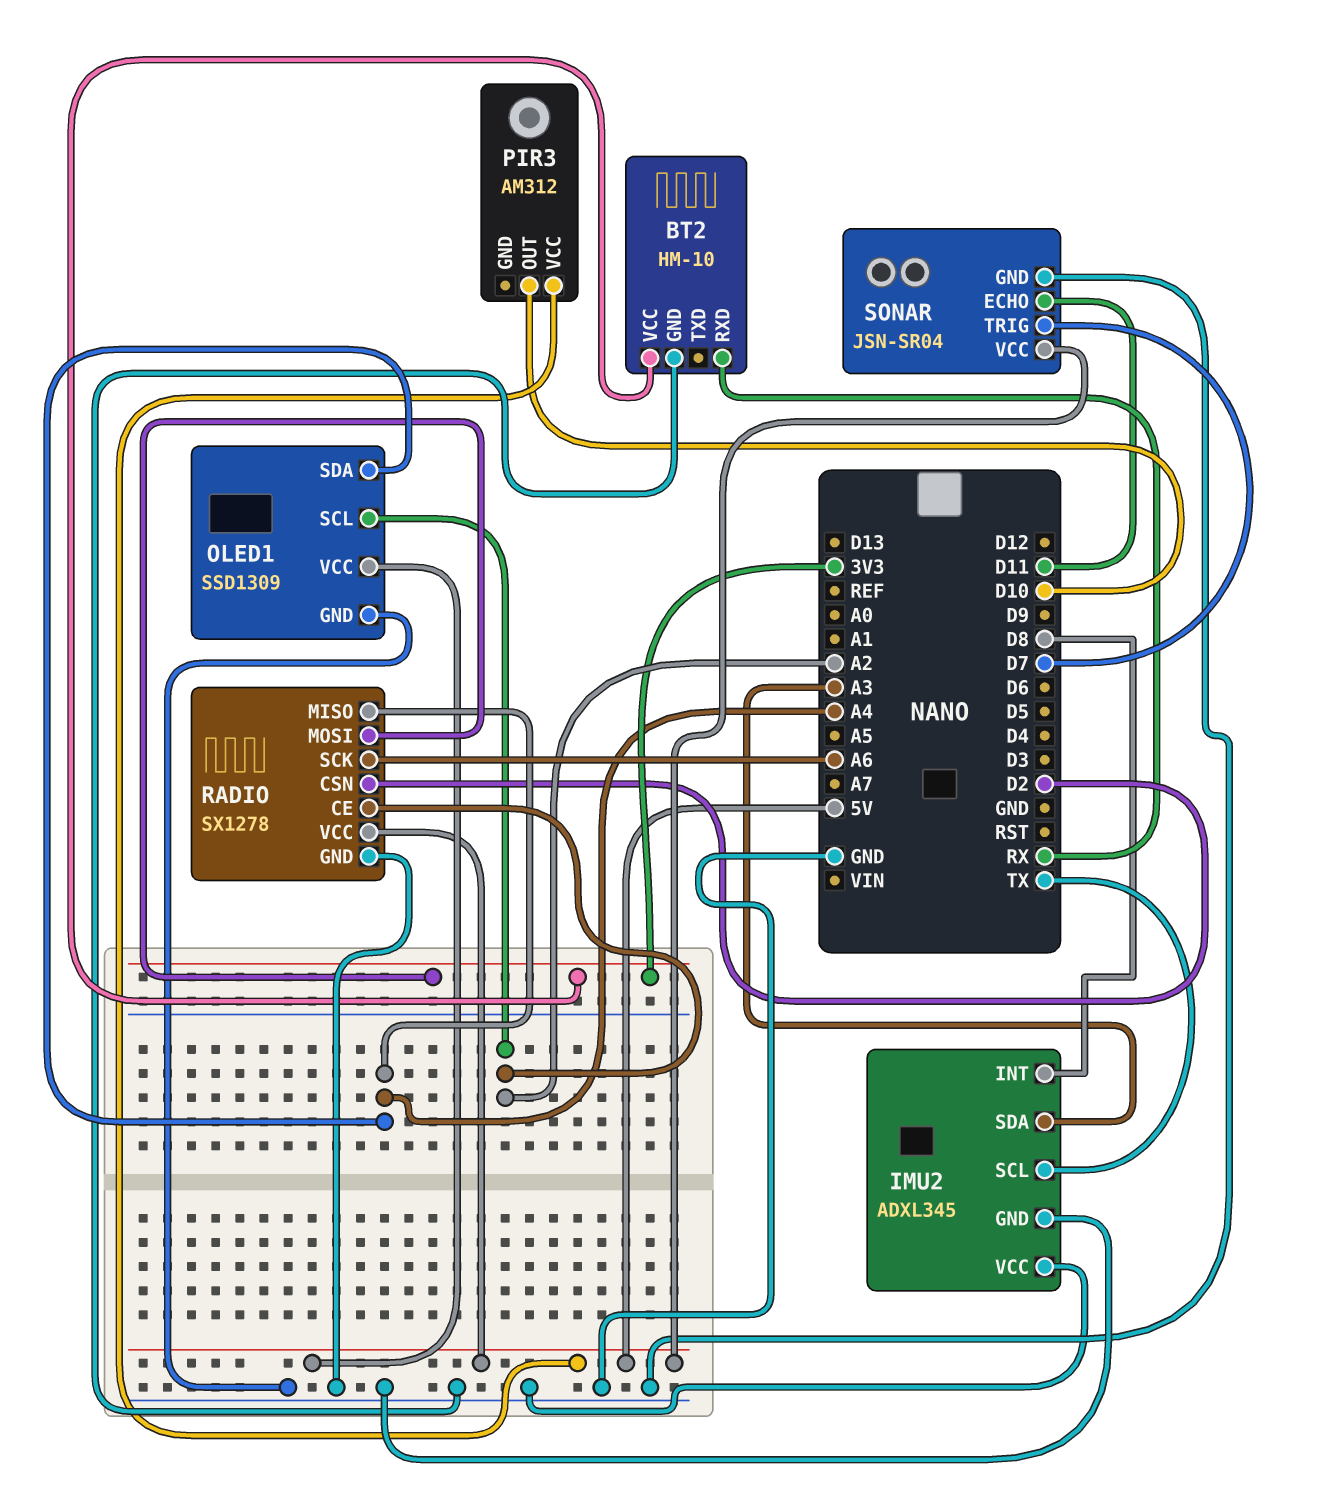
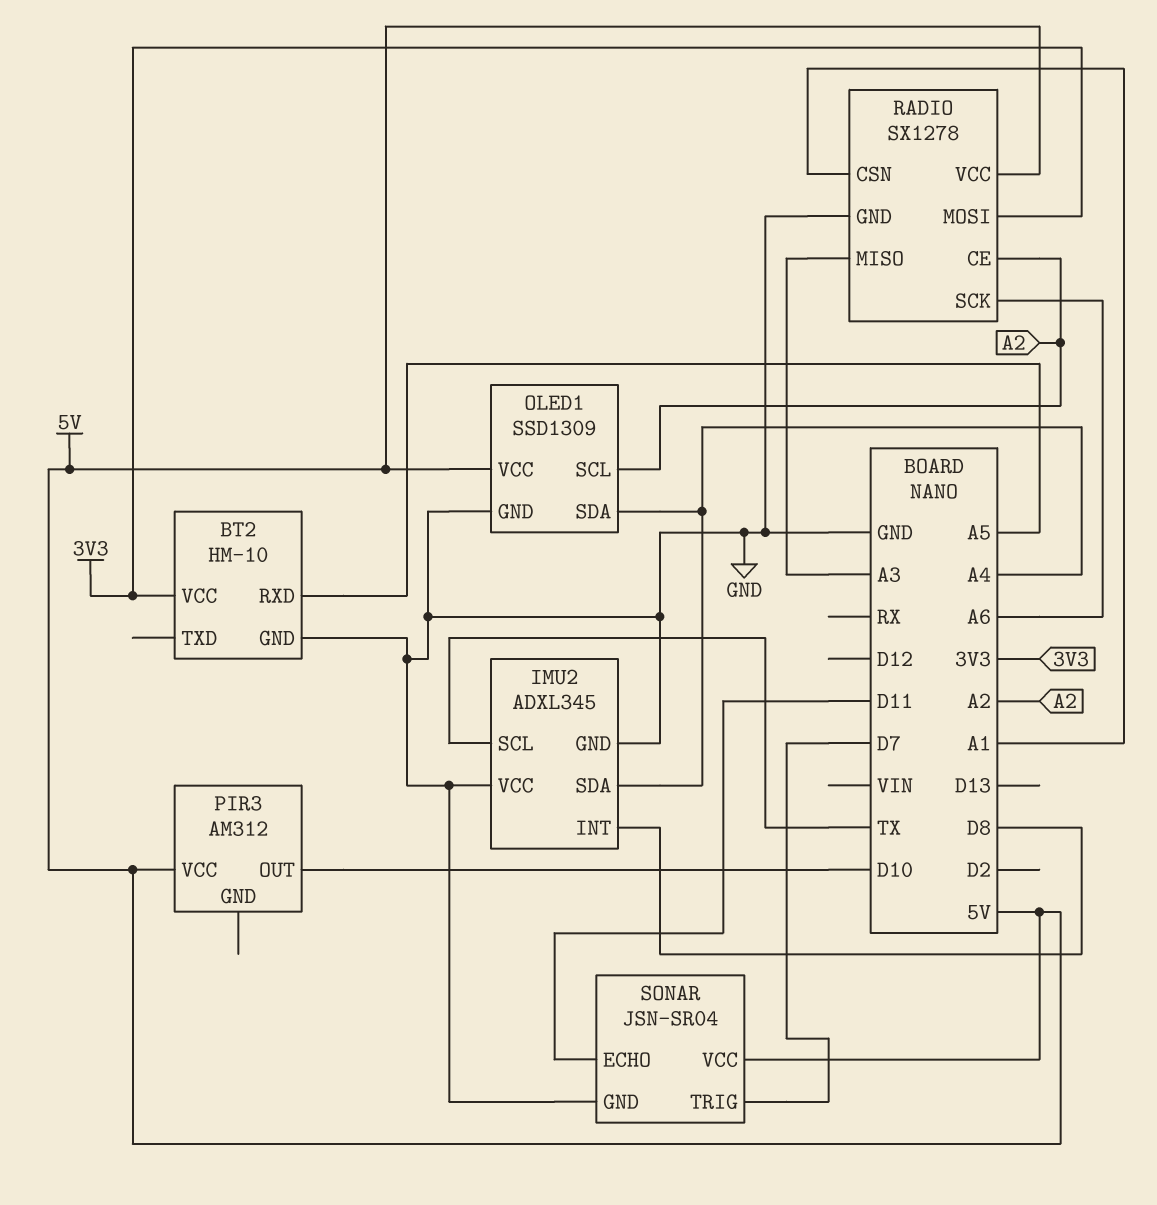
BT2 pin RXD: RX -> A5
IMU2 pin SDA: A3 -> A4
RADIO pin CSN: D2 -> A1
RADIO pin MISO: A4 -> A3

